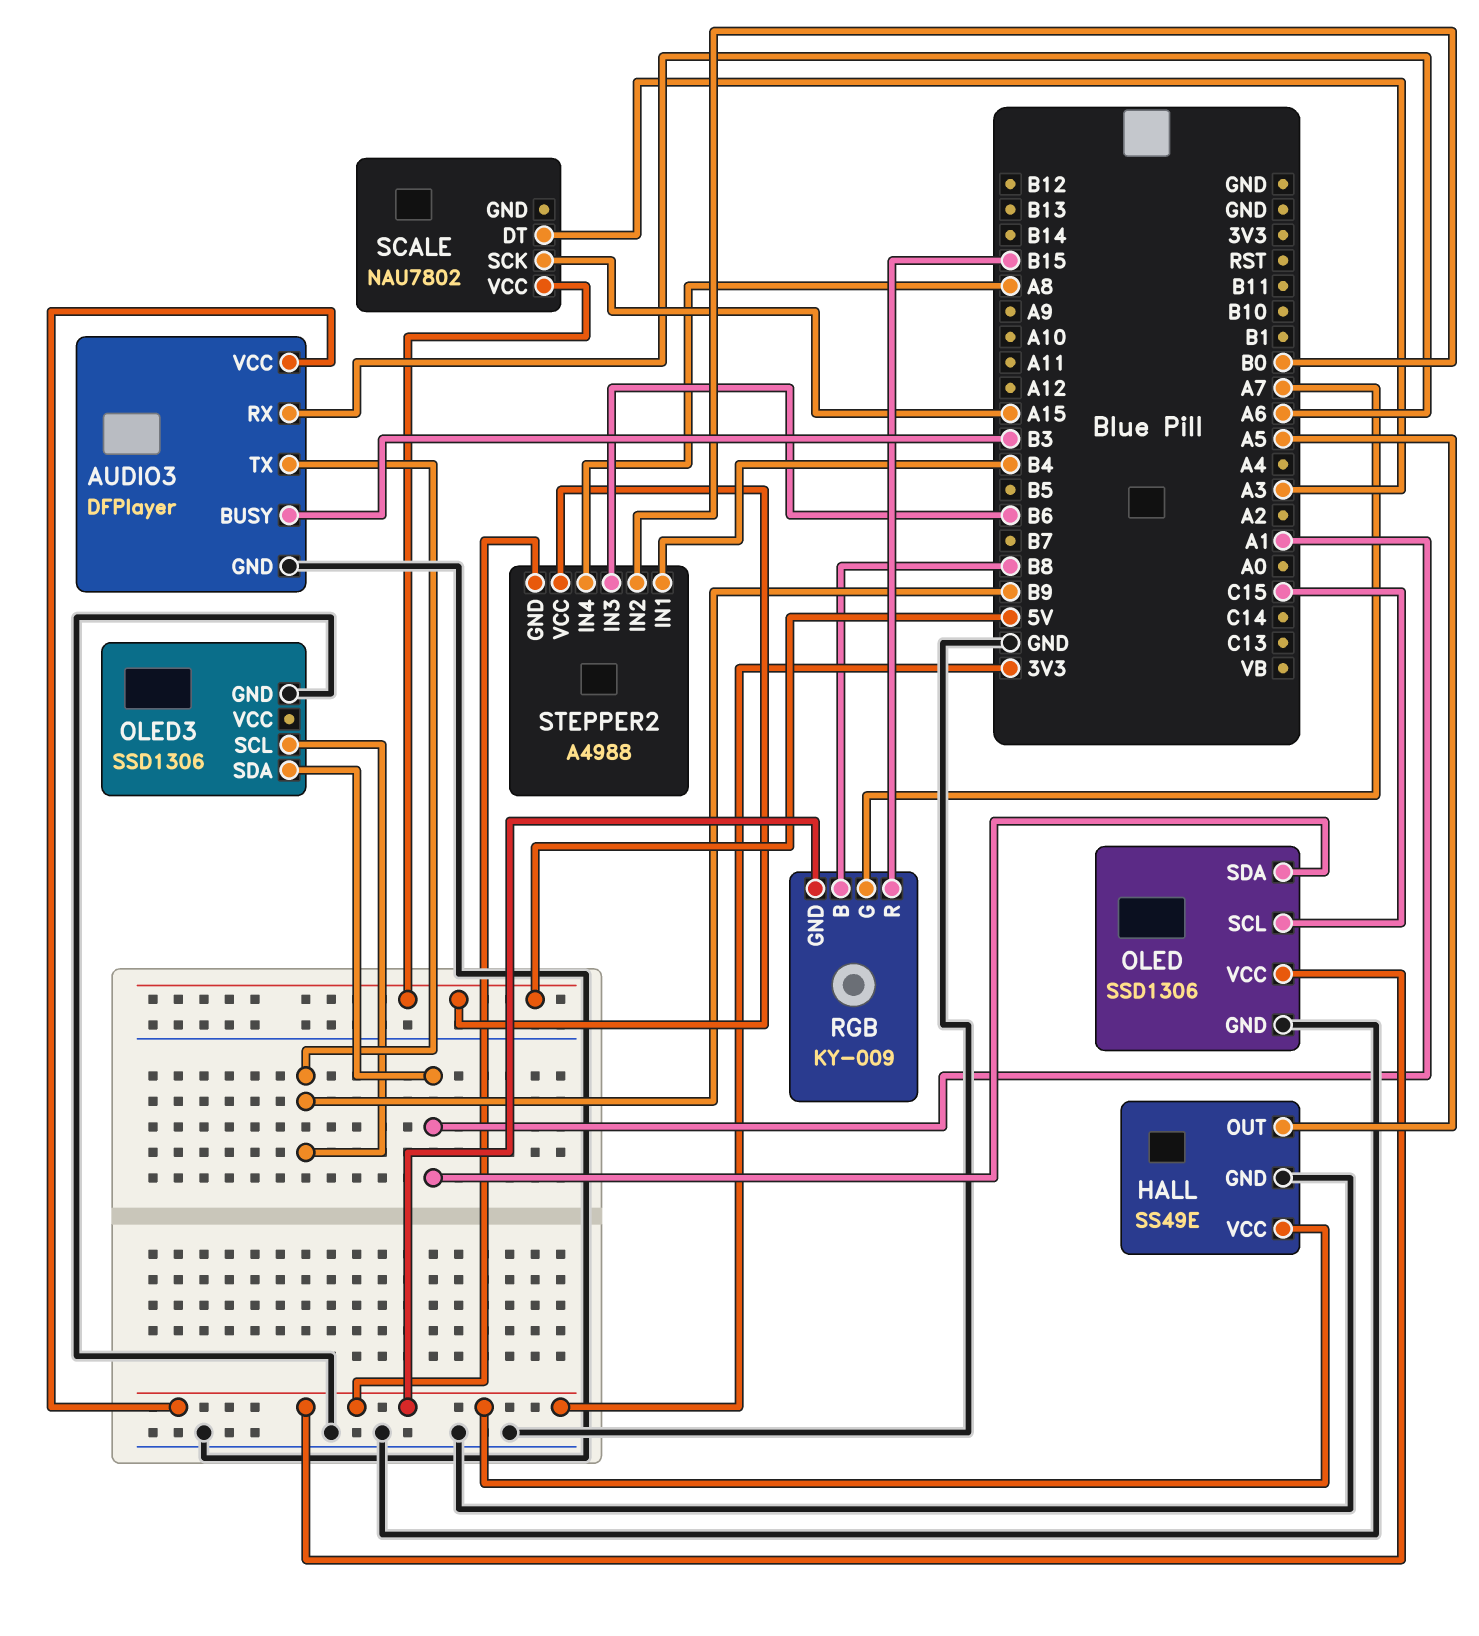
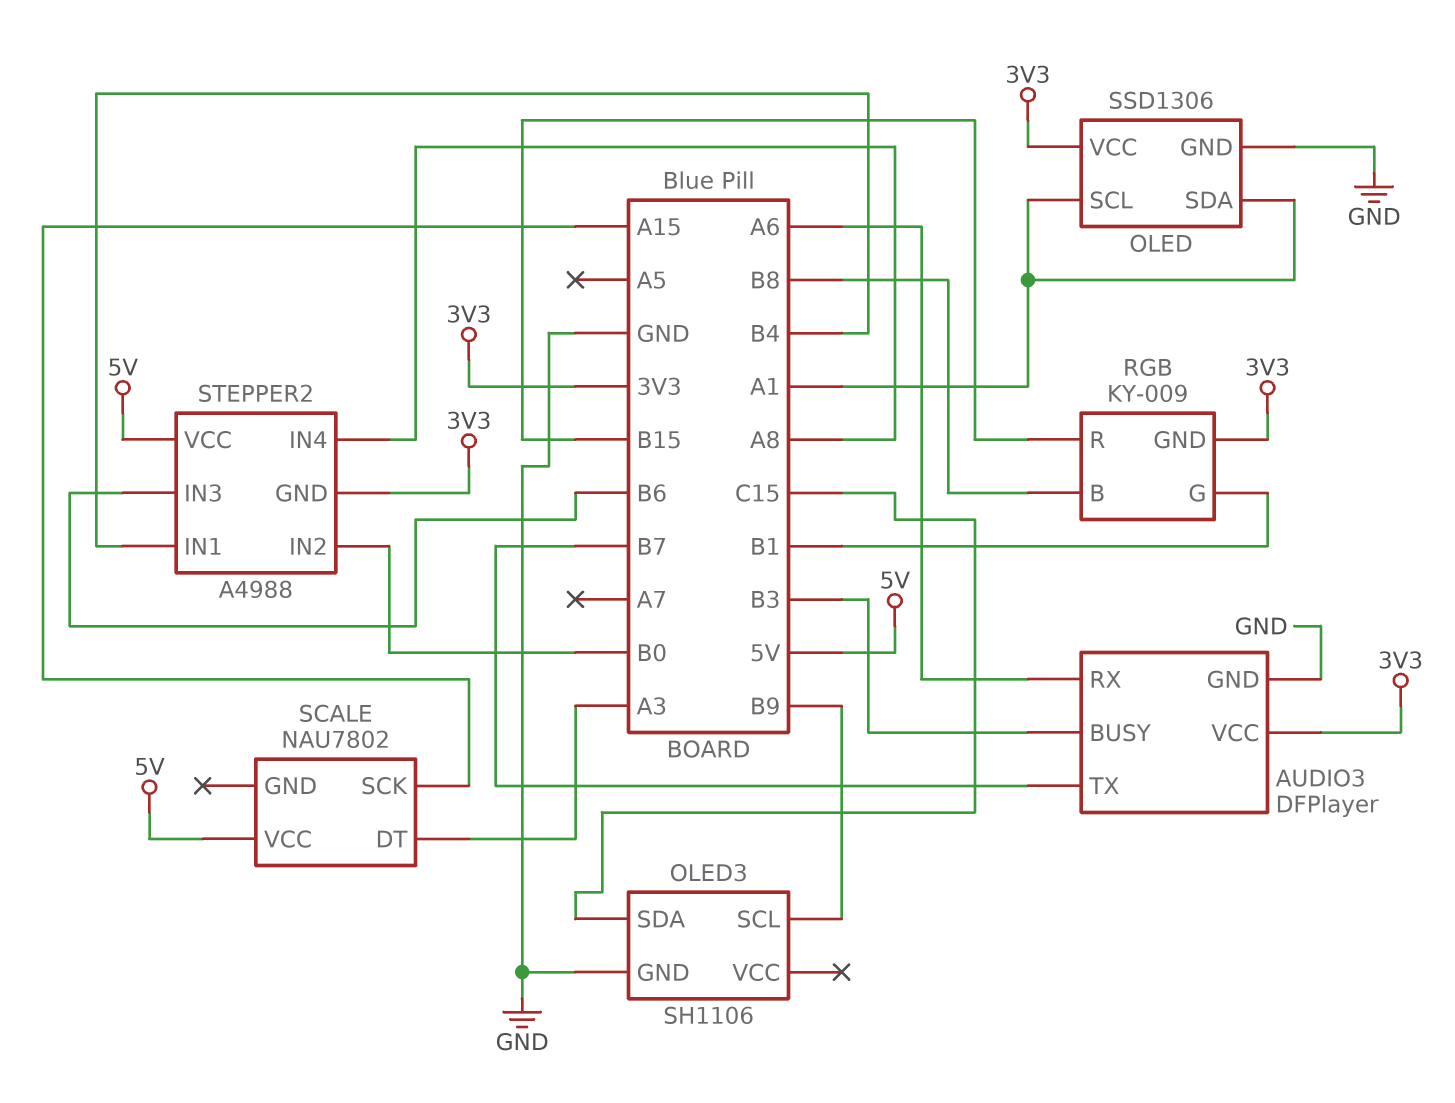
AUDIO3 pin TX: B9 -> B7
HALL: SS49E -> none
HALL pin GND: GND -> none
HALL pin OUT: A5 -> none
HALL pin VCC: 3V3 -> none
OLED pin SCL: C15 -> A1
OLED3: SSD1306 -> SH1106
OLED3 pin SDA: A1 -> C15
RGB pin G: A7 -> B1

